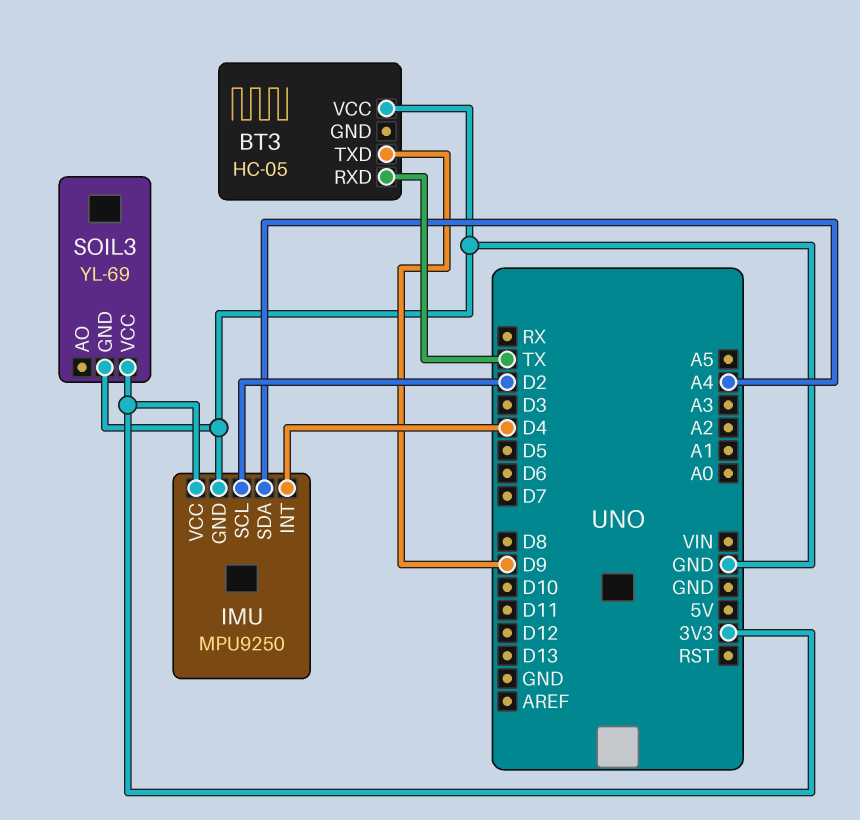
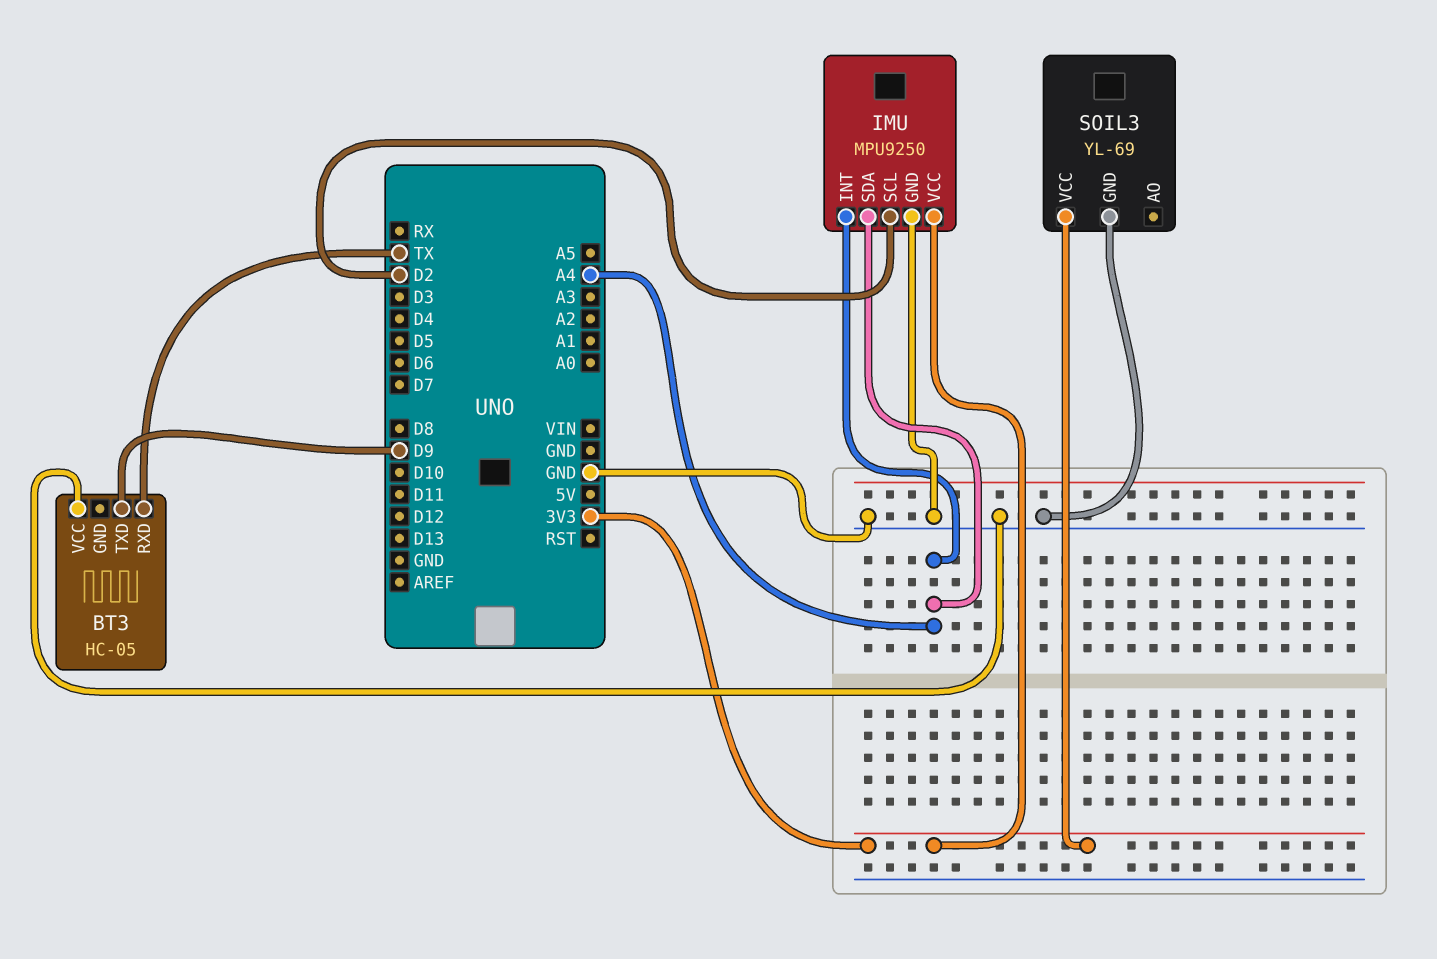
IMU pin INT: D4 -> A4

